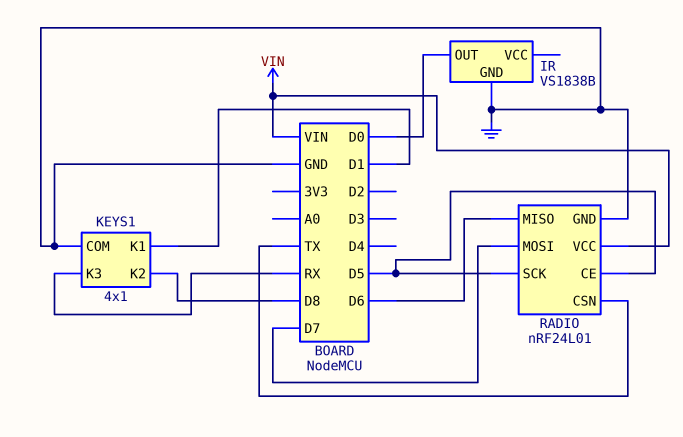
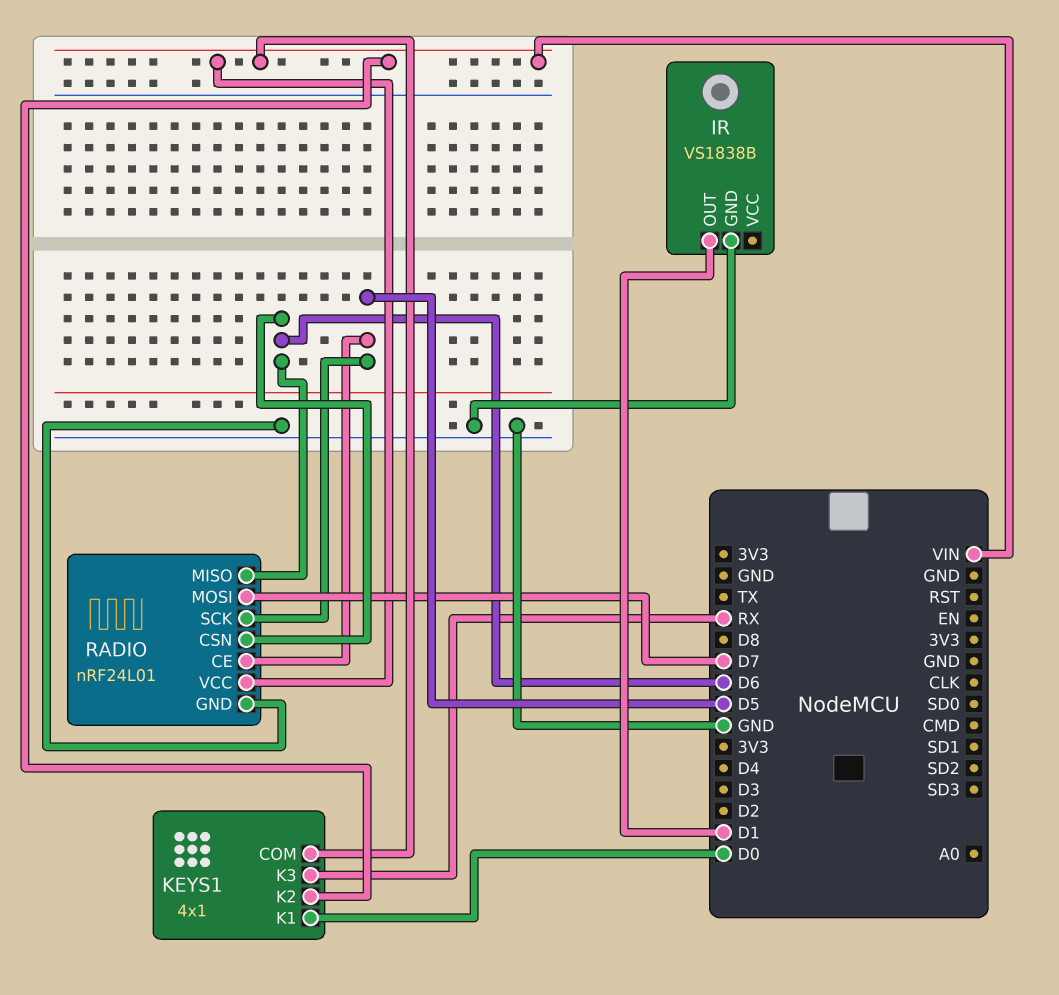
IR pin OUT: D0 -> D1
KEYS1 pin COM: GND -> VIN
KEYS1 pin K1: D1 -> D0
KEYS1 pin K2: D8 -> VIN
RADIO pin CSN: TX -> D6

